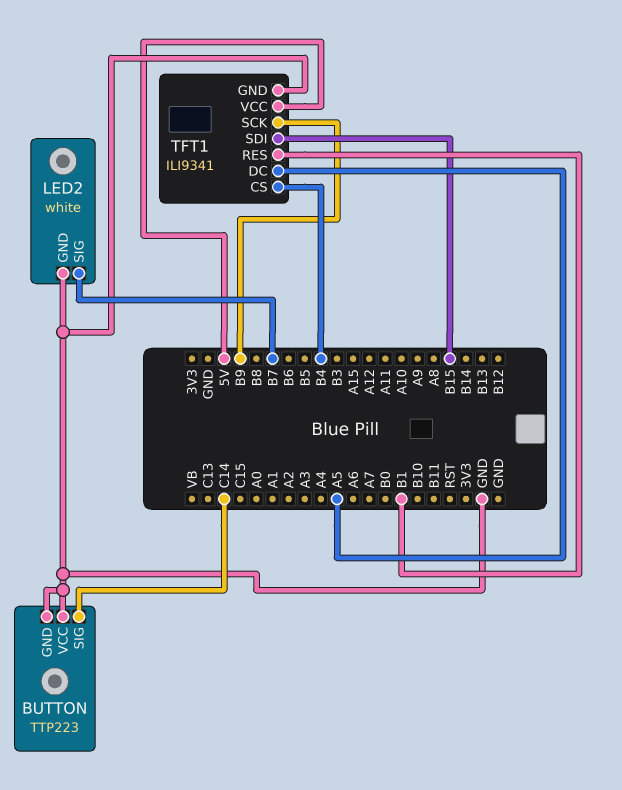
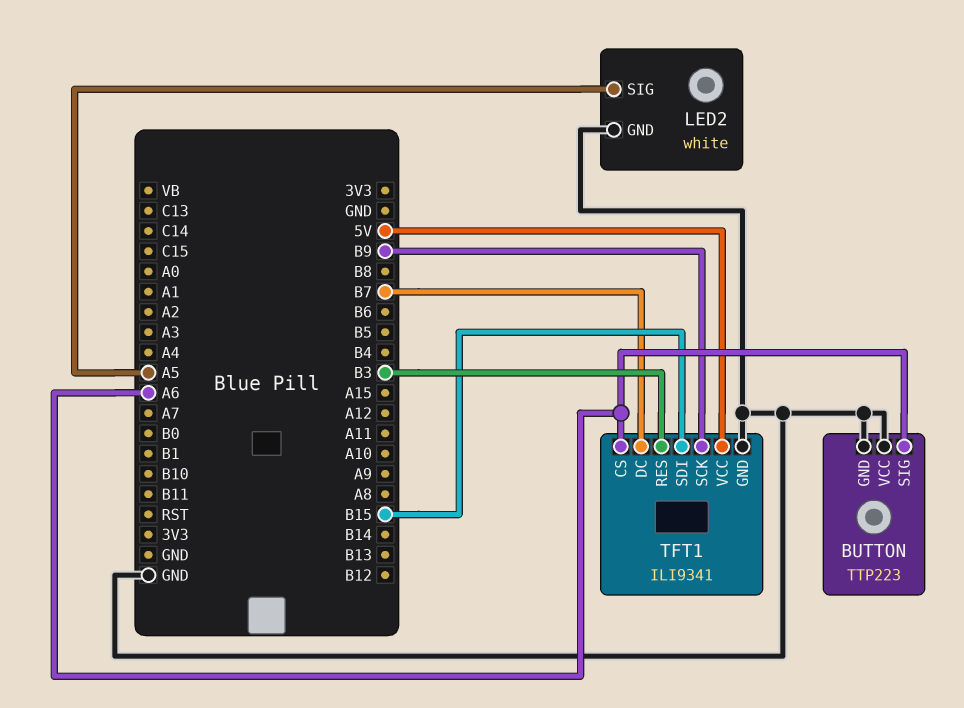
BUTTON pin SIG: C14 -> A6
LED2 pin SIG: B7 -> A5
TFT1 pin CS: B4 -> A6
TFT1 pin DC: A5 -> B7
TFT1 pin RES: B1 -> B3

